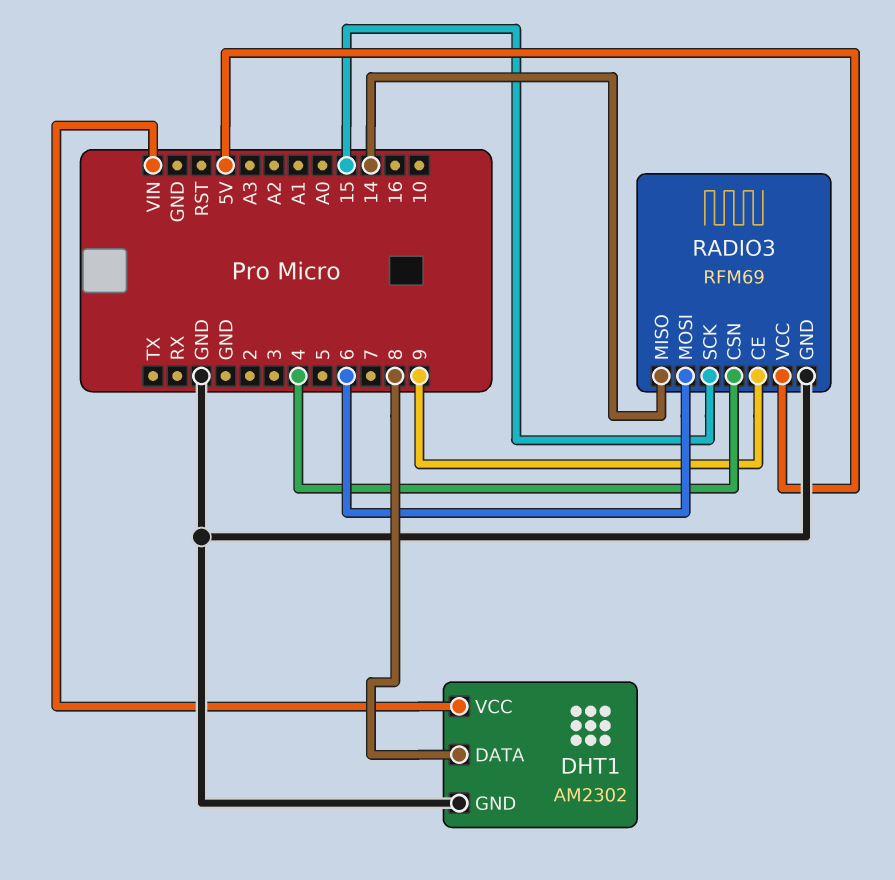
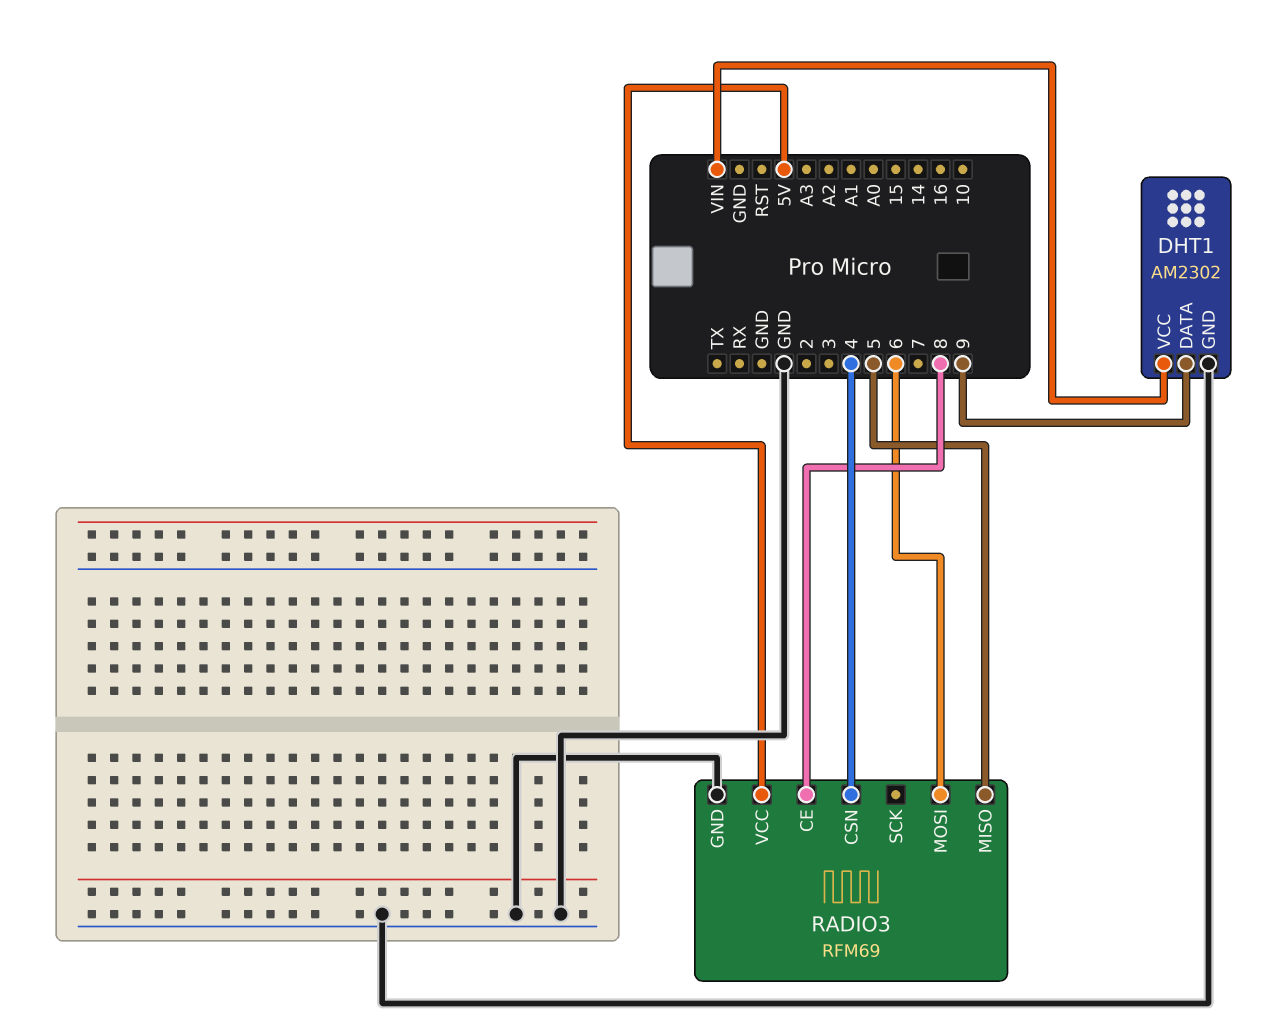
DHT1 pin DATA: 8 -> 9
RADIO3 pin CE: 9 -> 8
RADIO3 pin MISO: 14 -> 5
RADIO3 pin SCK: 15 -> none

